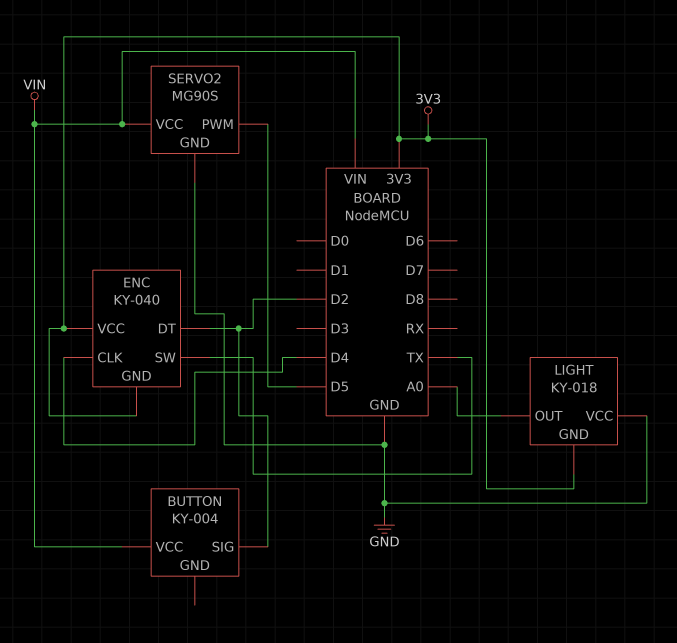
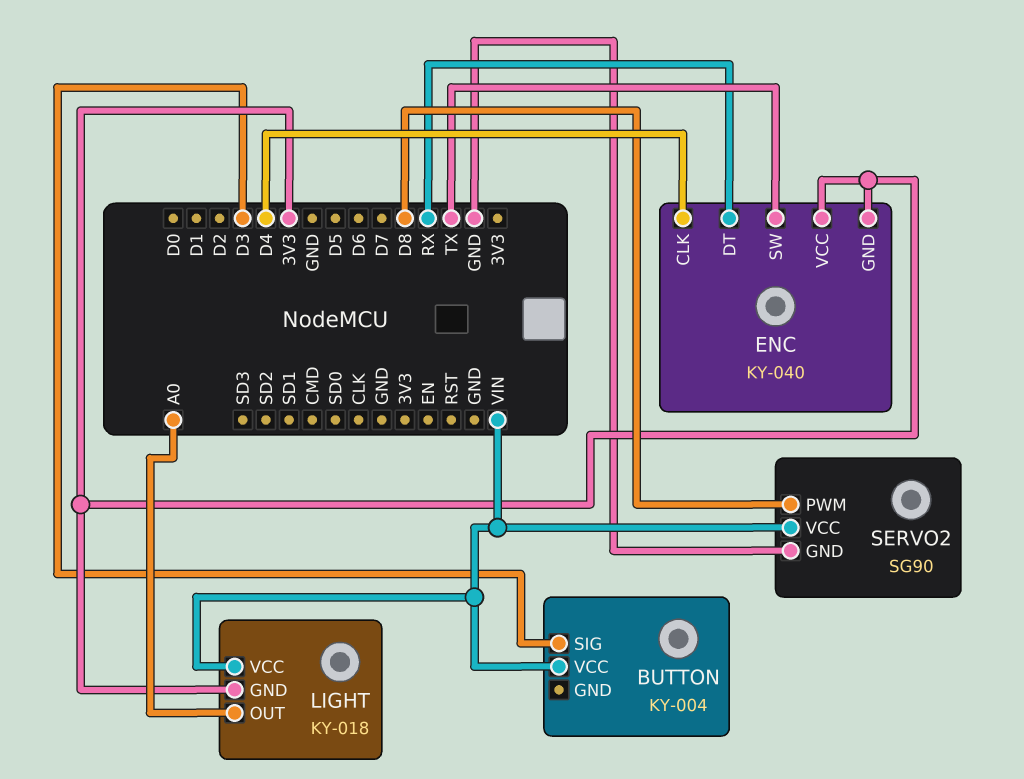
BUTTON pin SIG: D2 -> D3
ENC pin DT: D2 -> RX
LIGHT pin VCC: GND -> VIN
SERVO2: MG90S -> SG90
SERVO2 pin PWM: D5 -> D8

